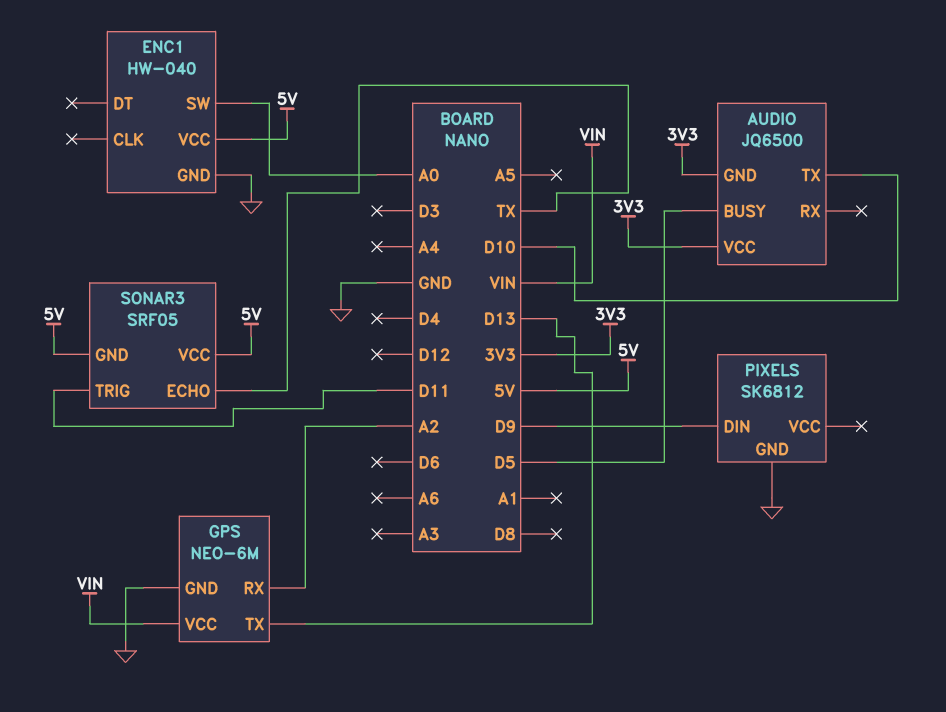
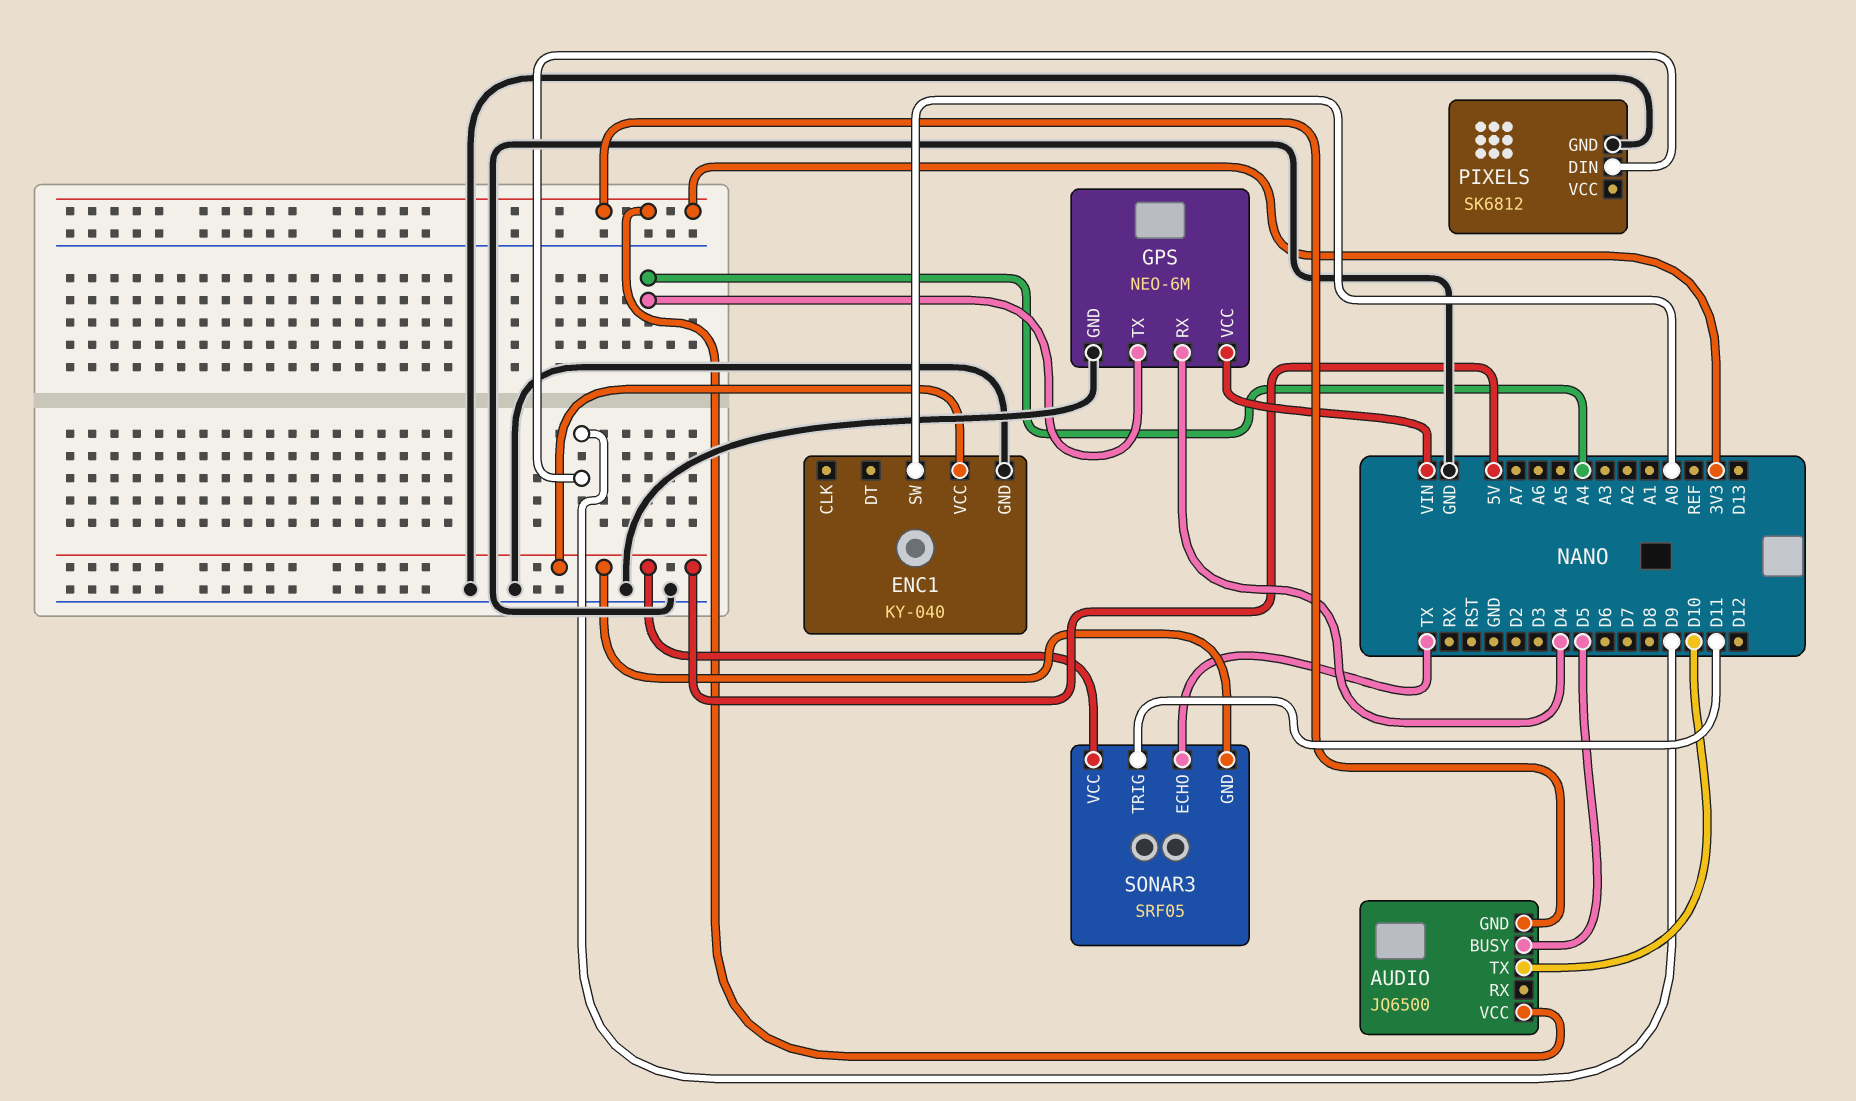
ENC1: HW-040 -> KY-040
GPS pin RX: A2 -> D4
GPS pin TX: D13 -> A4

